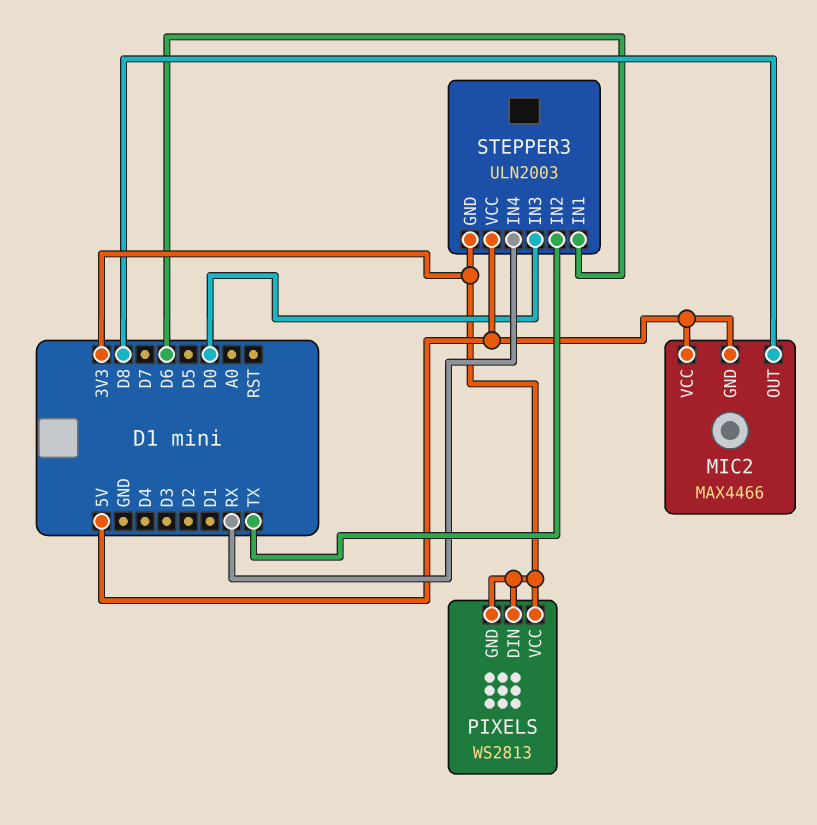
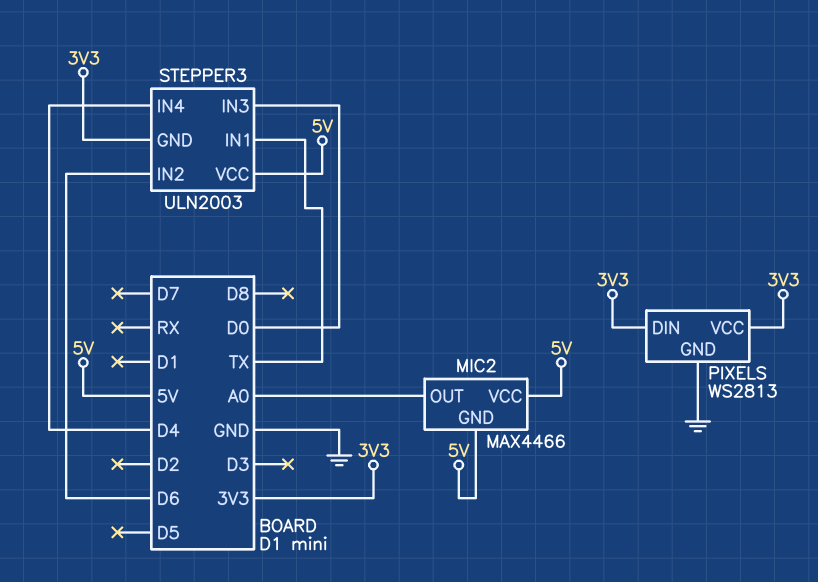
MIC2 pin OUT: D8 -> A0
PIXELS pin GND: 3V3 -> GND
STEPPER3 pin IN1: D6 -> TX
STEPPER3 pin IN2: TX -> D6
STEPPER3 pin IN4: RX -> D4

